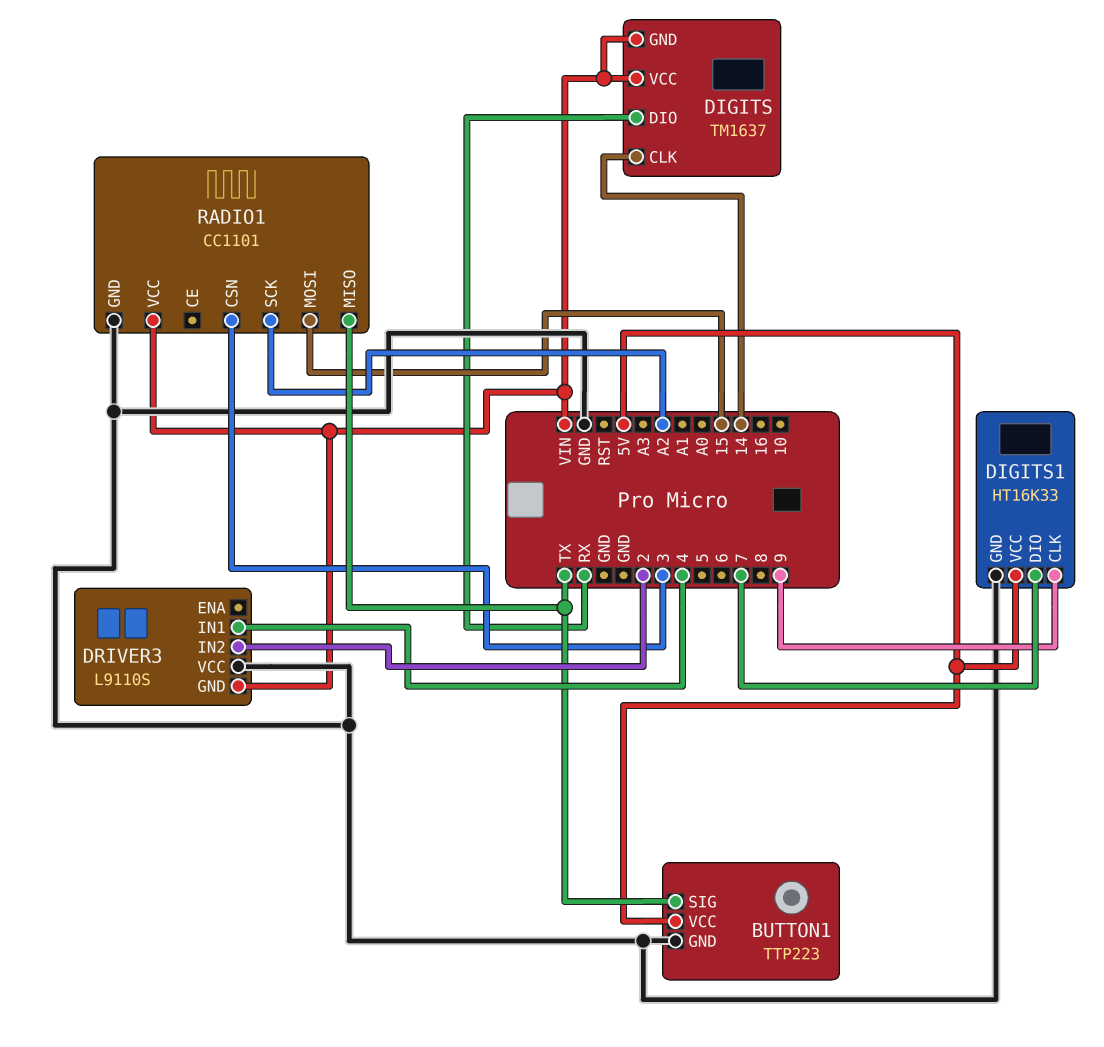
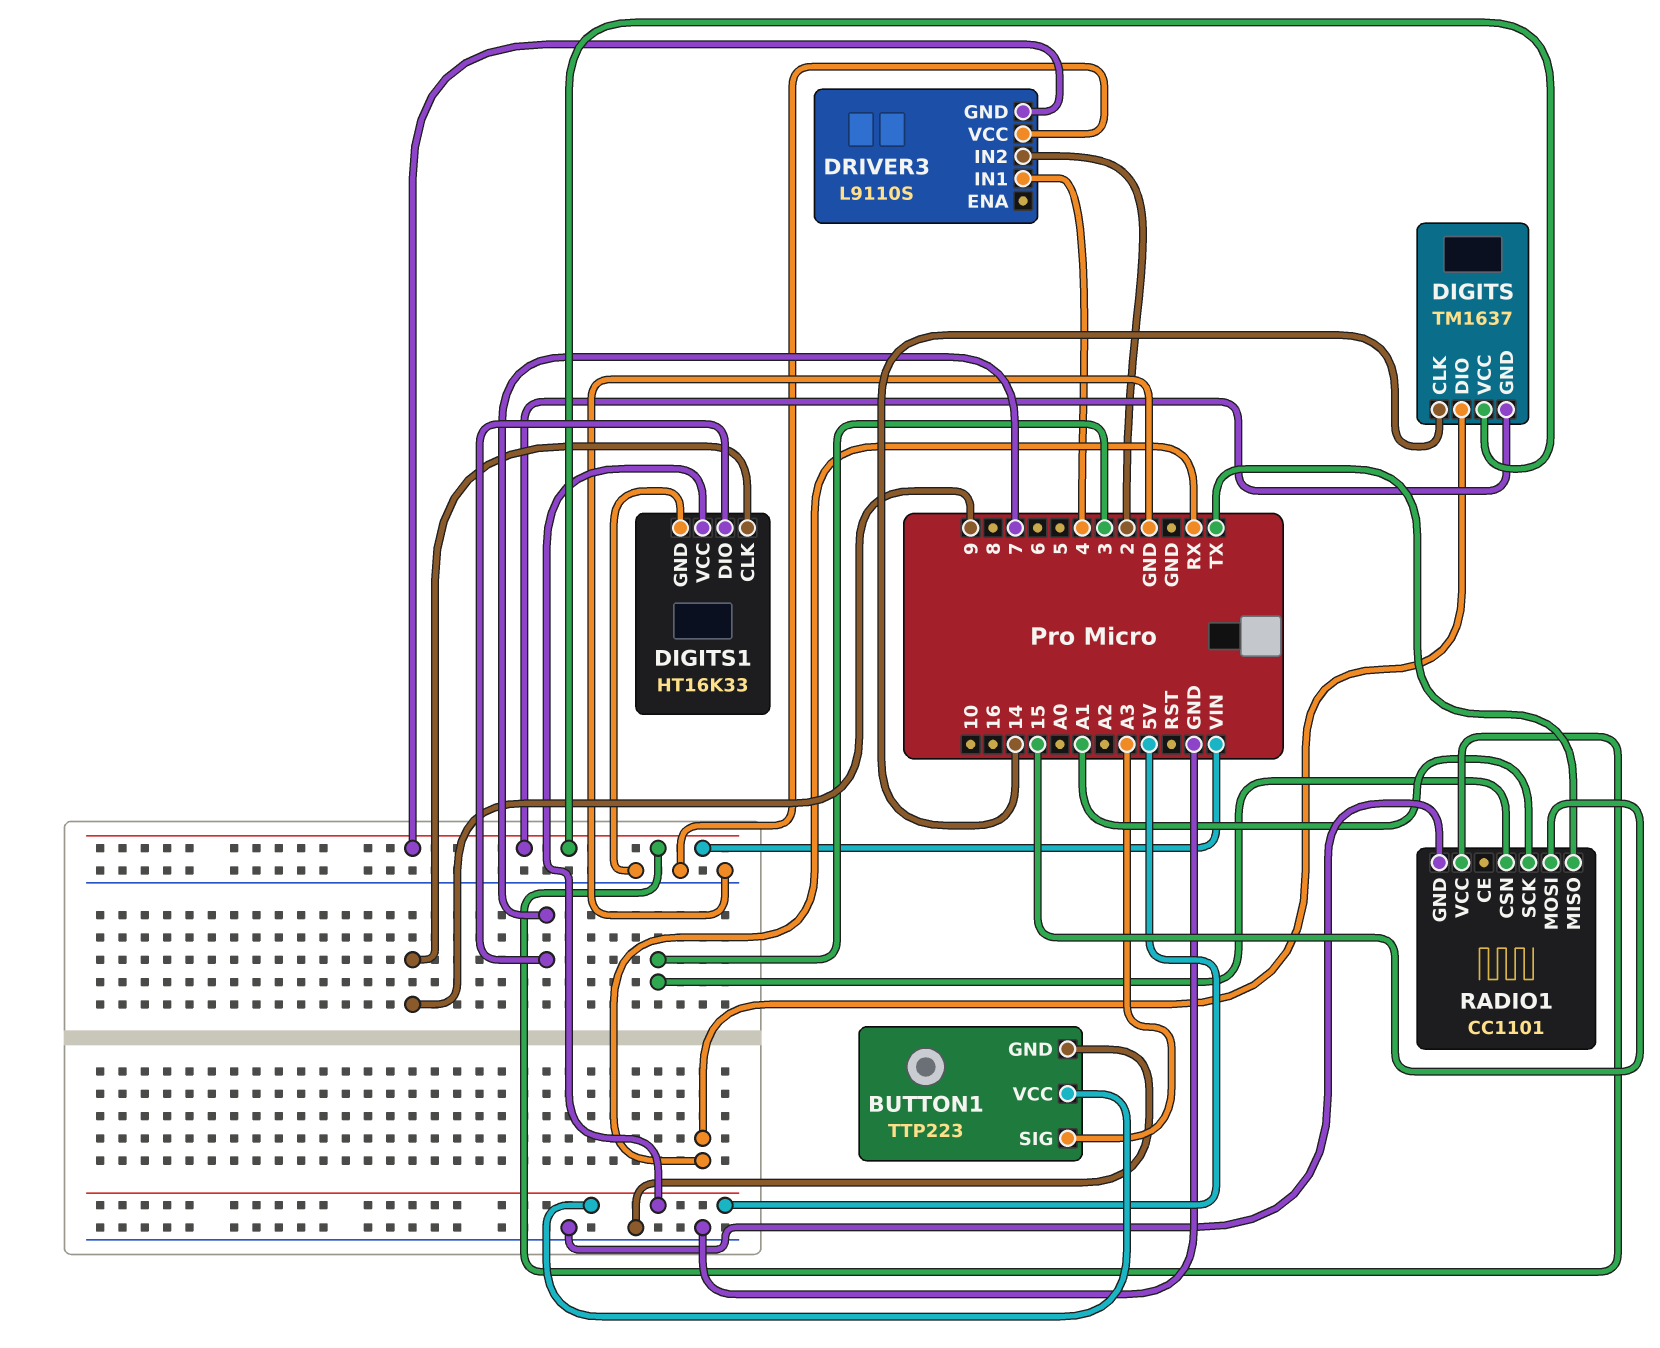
BUTTON1 pin SIG: TX -> A3
RADIO1 pin SCK: A2 -> A1

